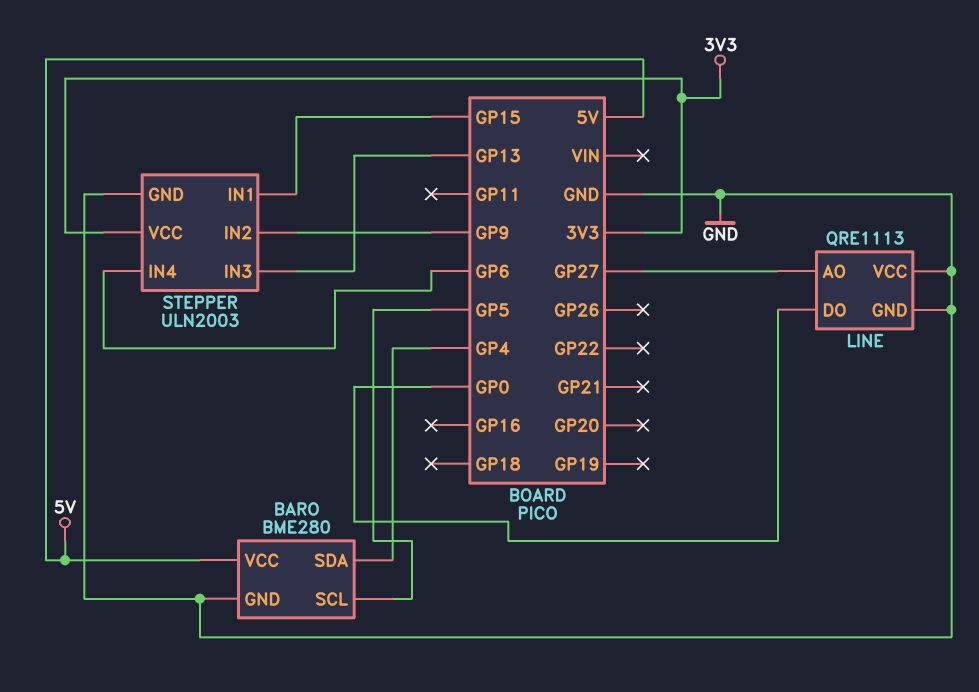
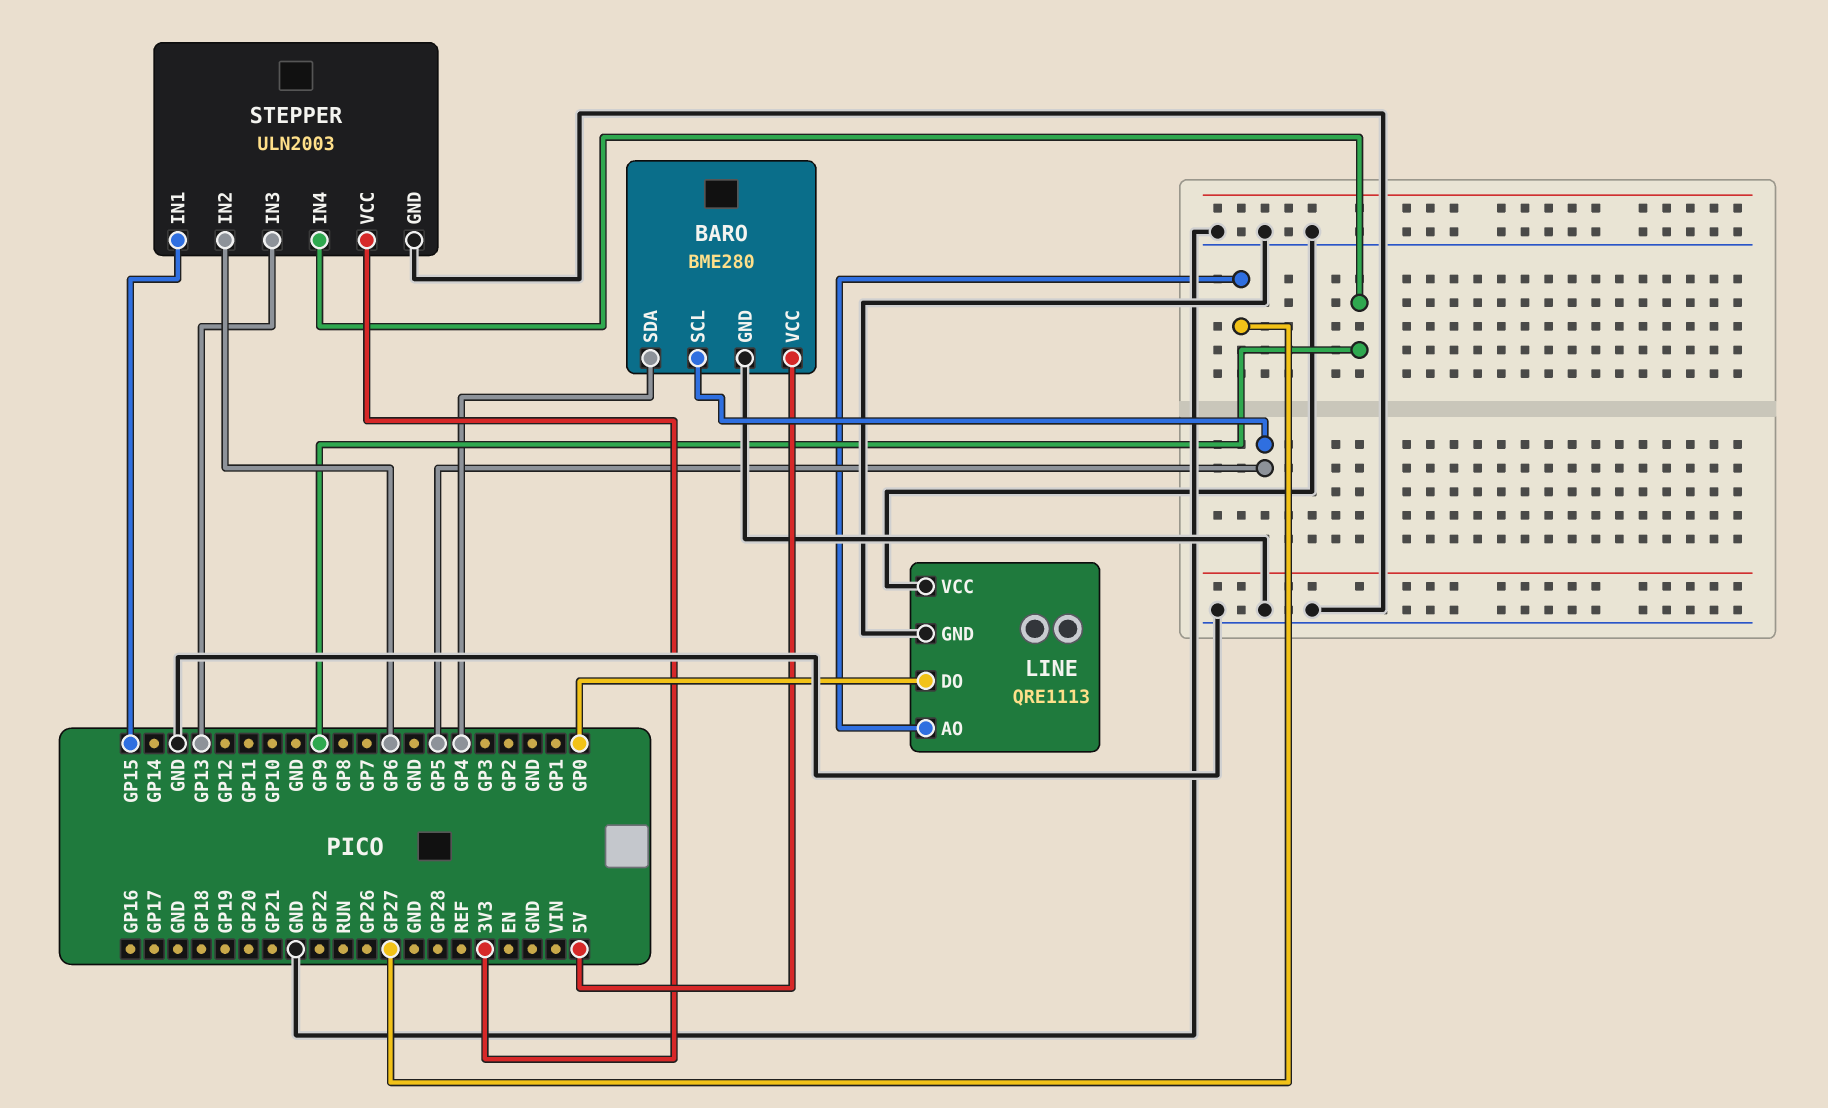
STEPPER pin IN2: GP9 -> GP6
STEPPER pin IN4: GP6 -> GP9

